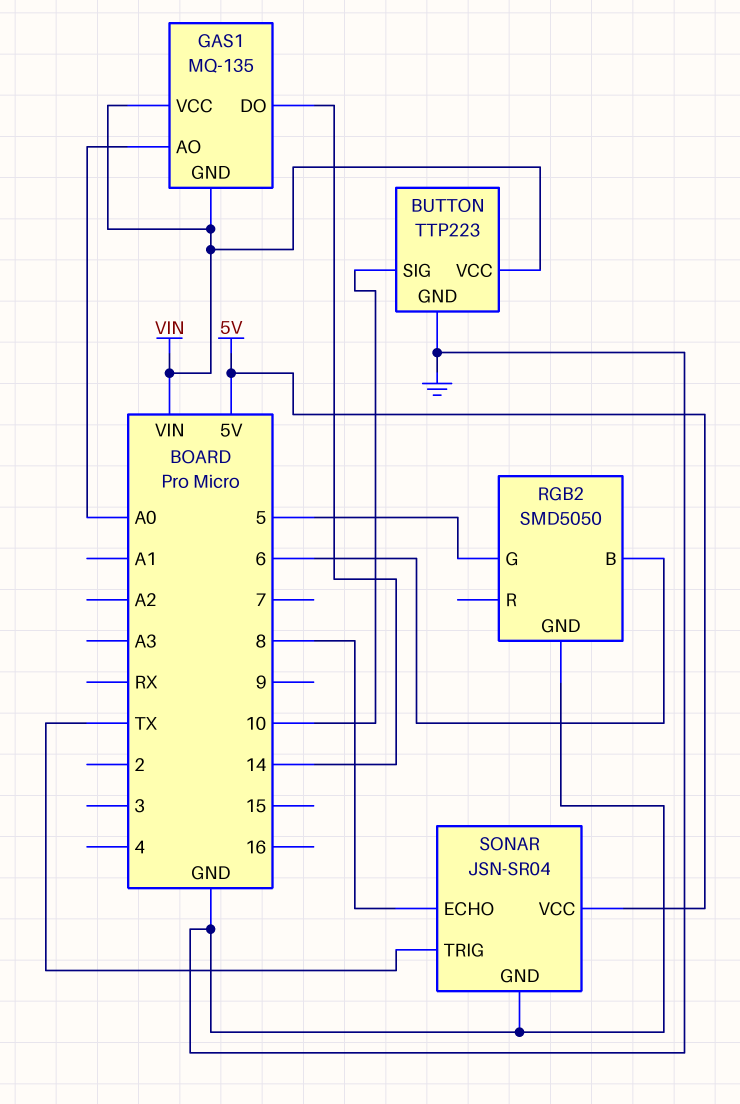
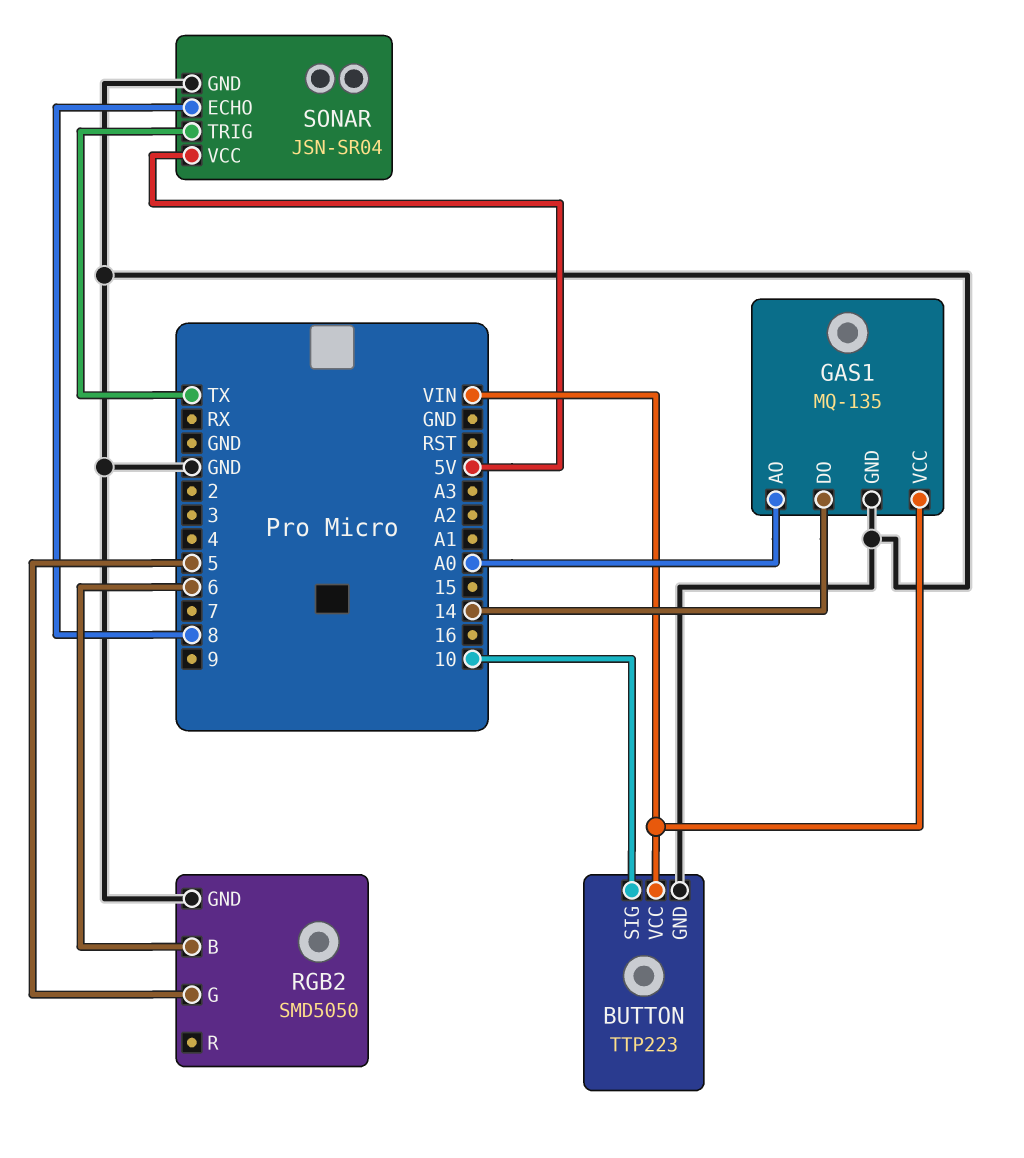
GAS1 pin GND: VIN -> GND

